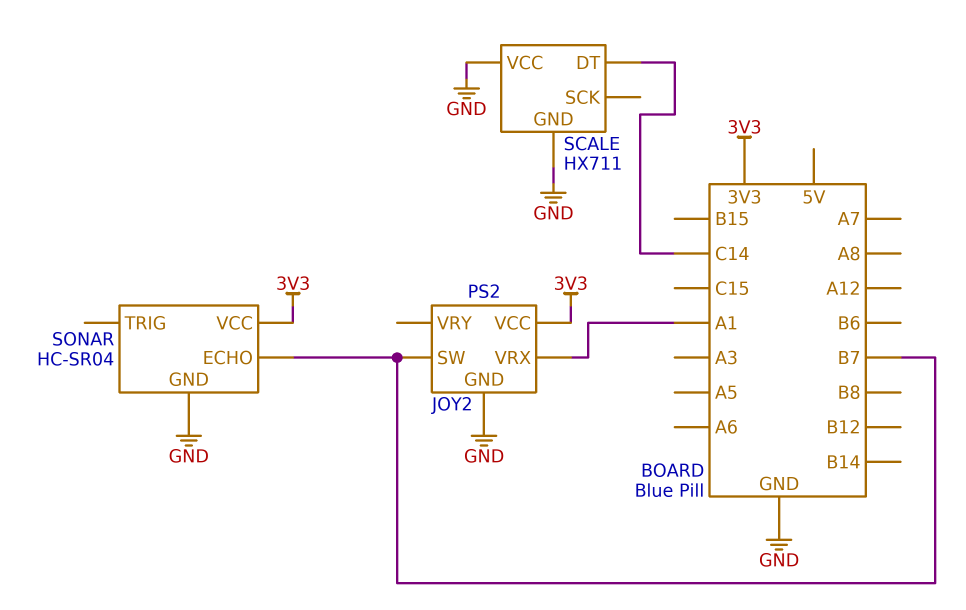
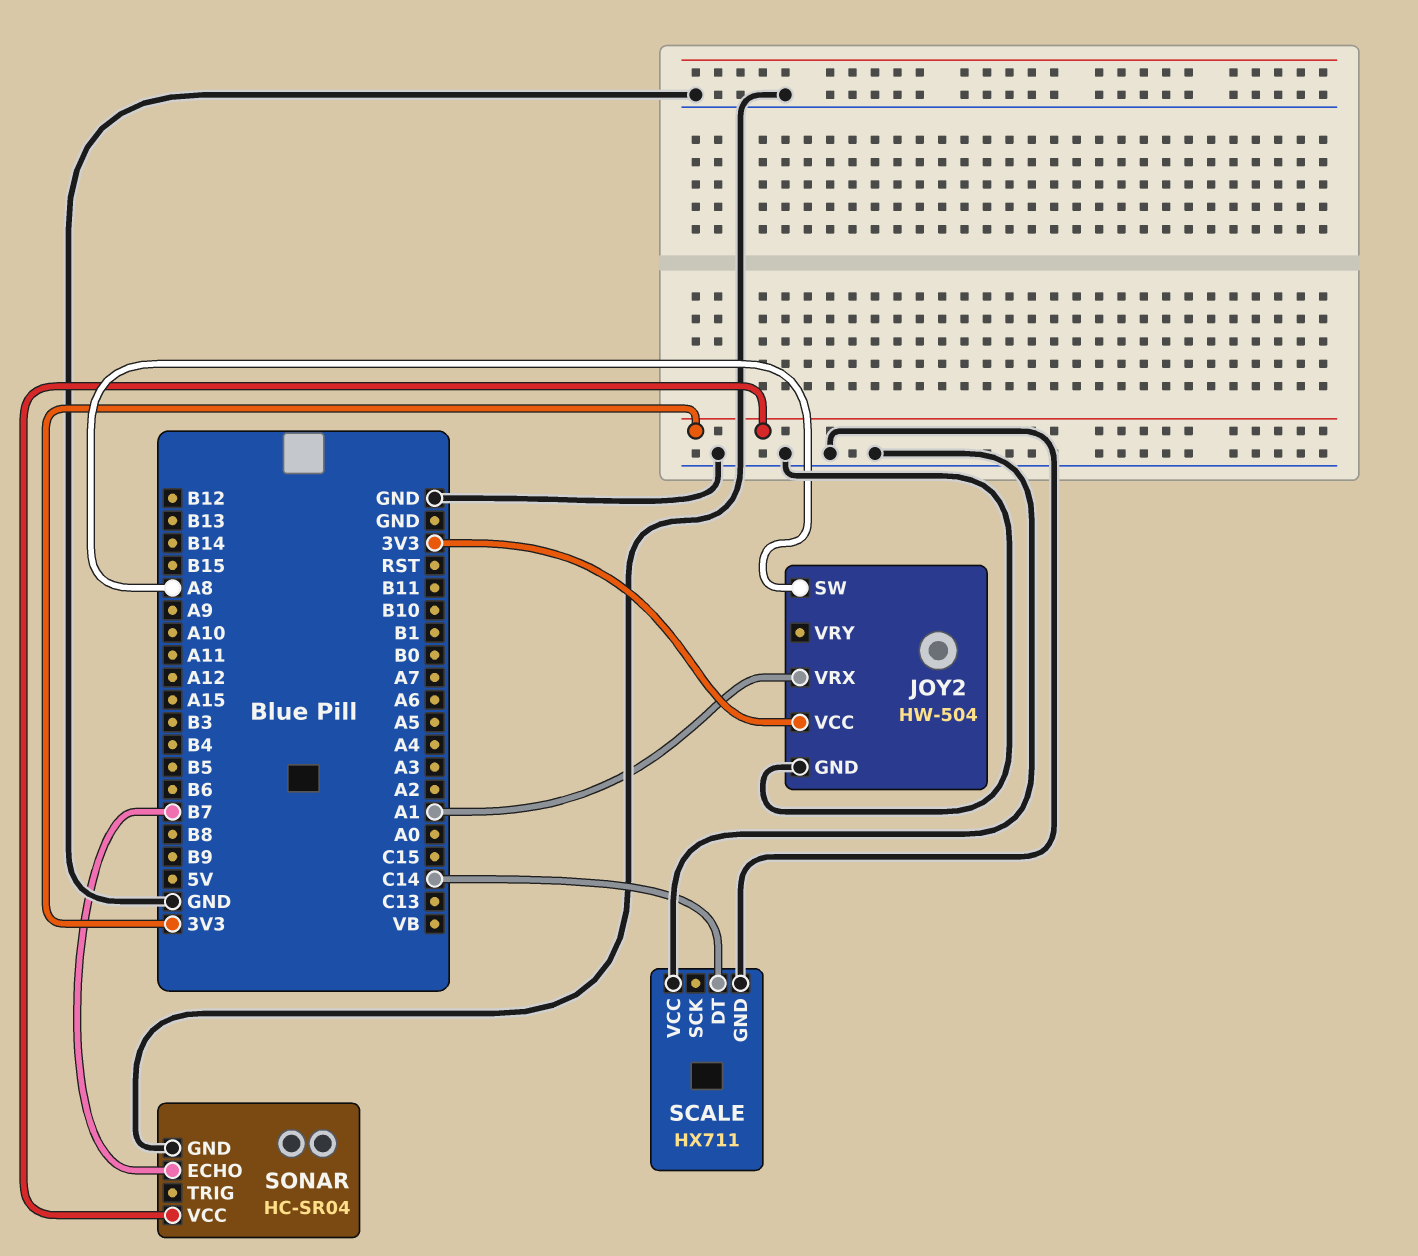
JOY2: PS2 -> HW-504
JOY2 pin SW: B7 -> A8

